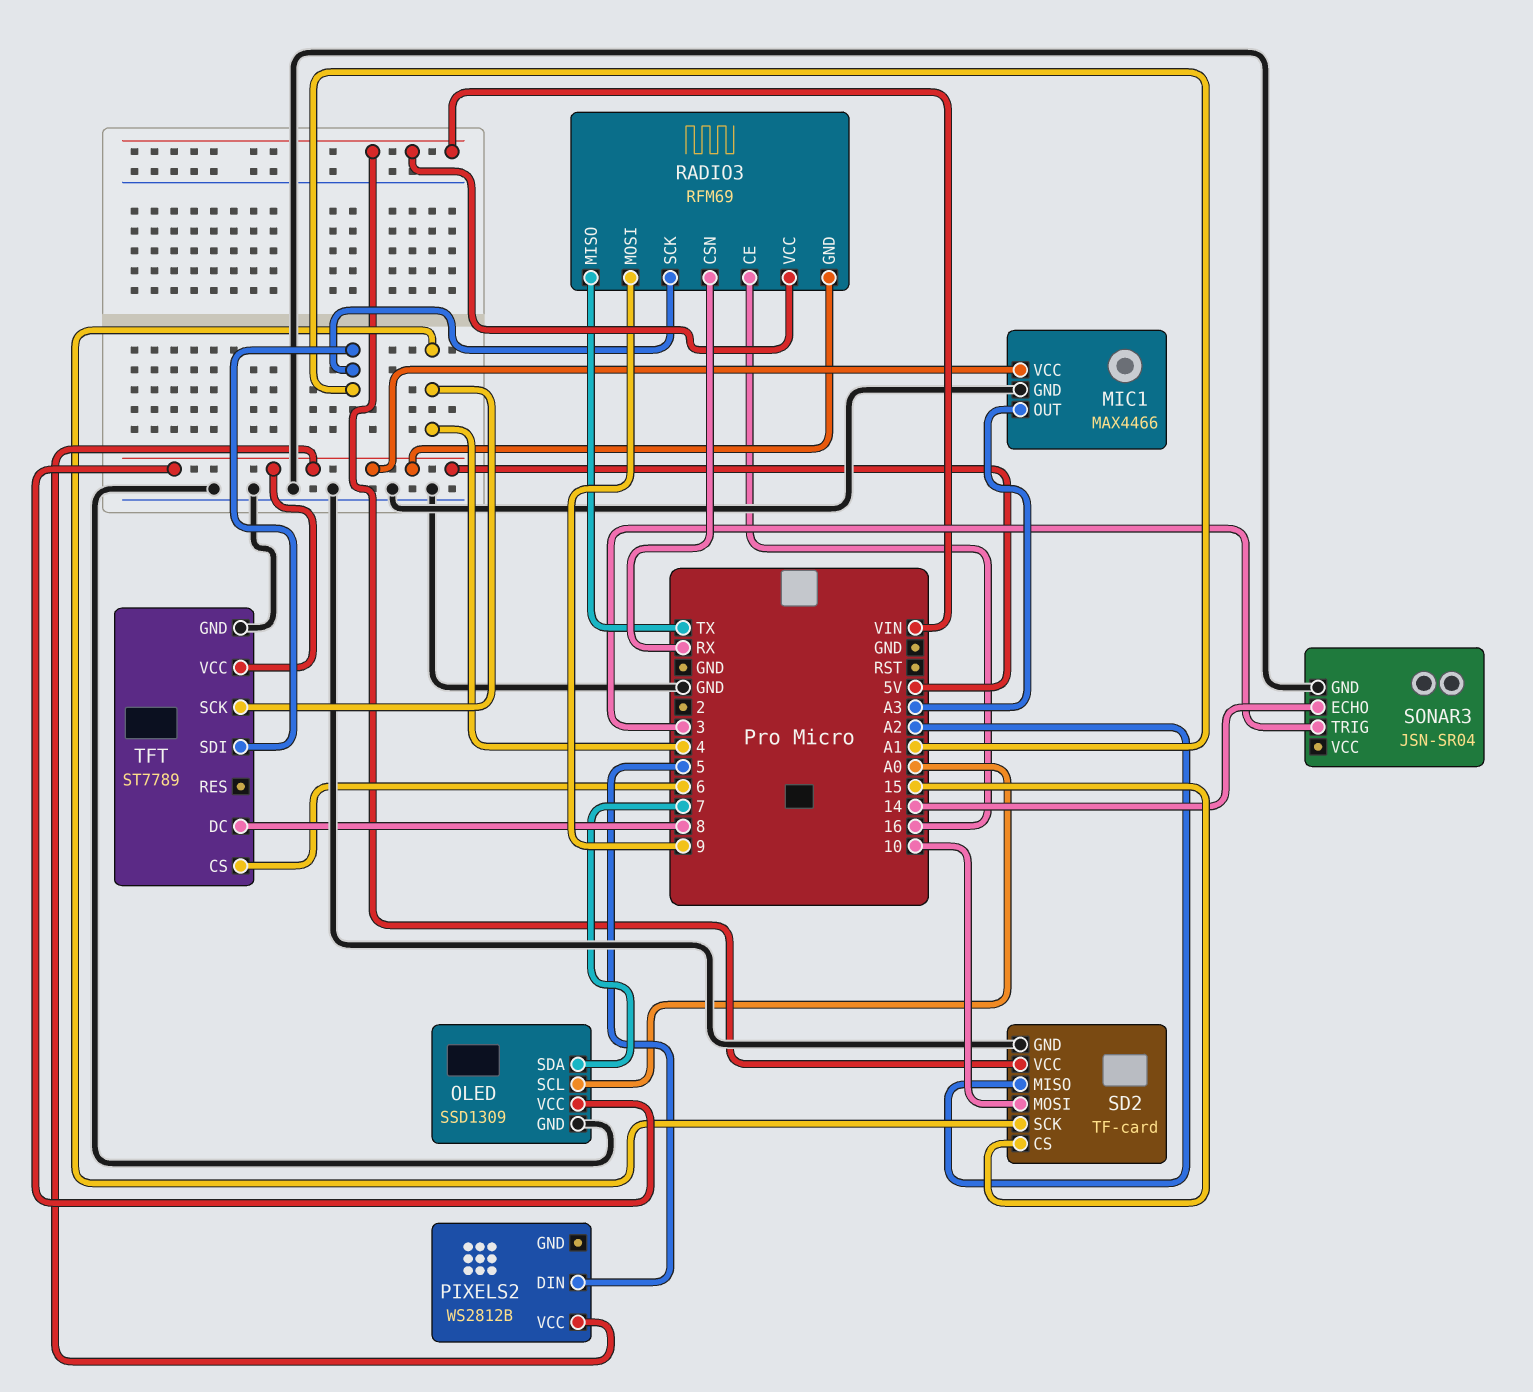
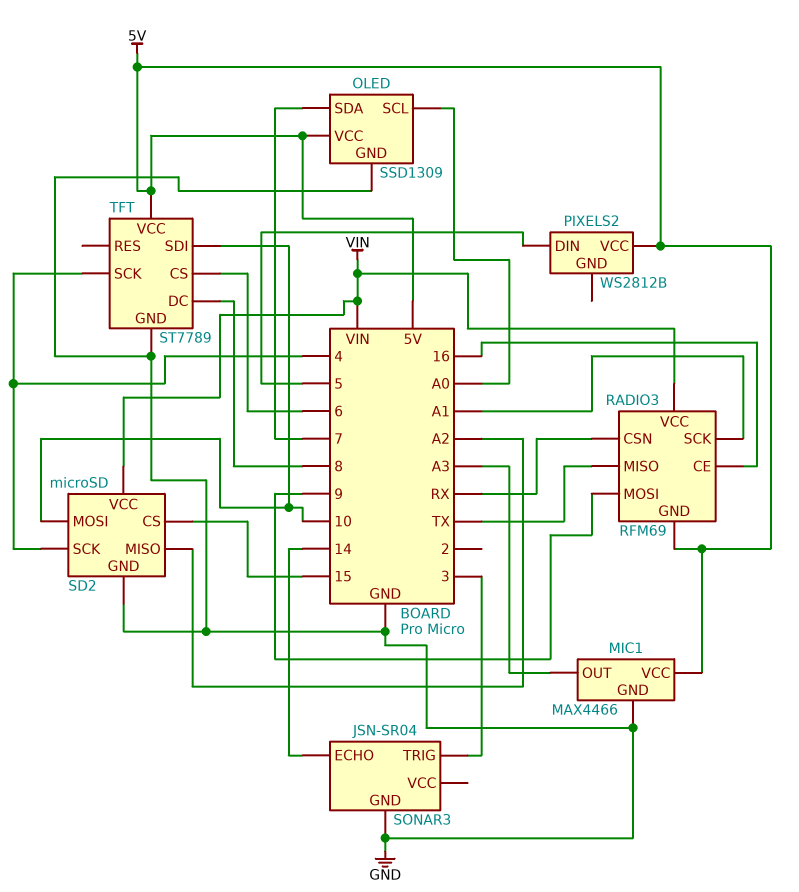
SD2: TF-card -> microSD
TFT pin SDI: A1 -> 10

